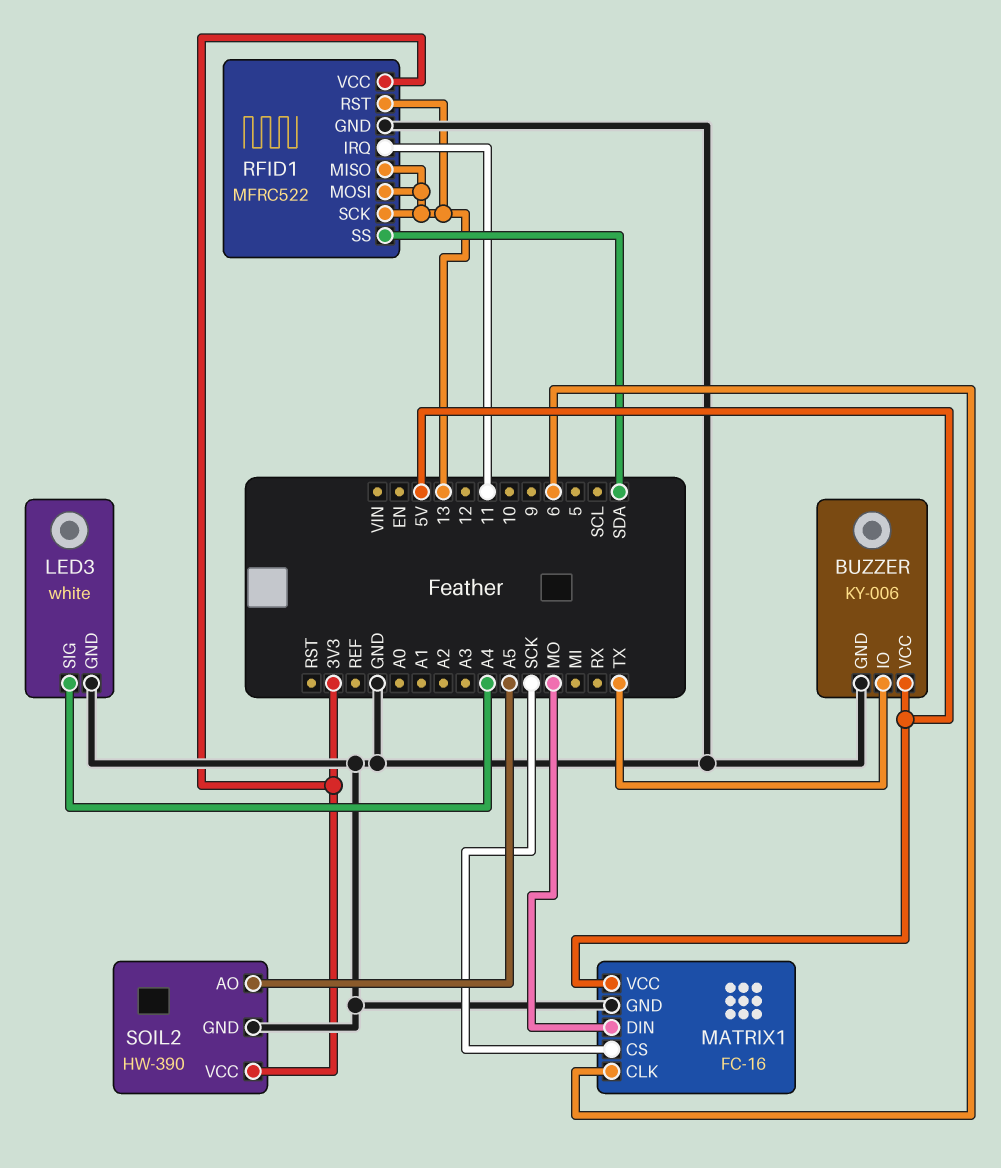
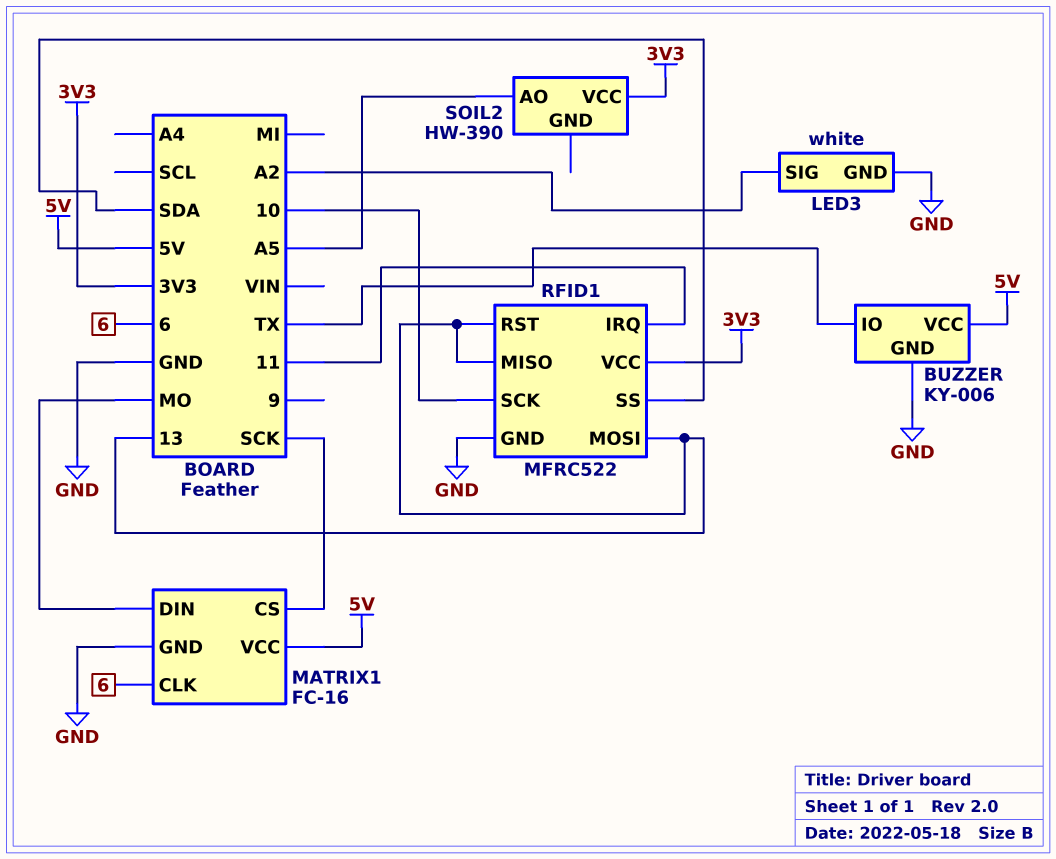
LED3 pin SIG: A4 -> A2
RFID1 pin SCK: 13 -> 10
SOIL2 pin GND: GND -> none

